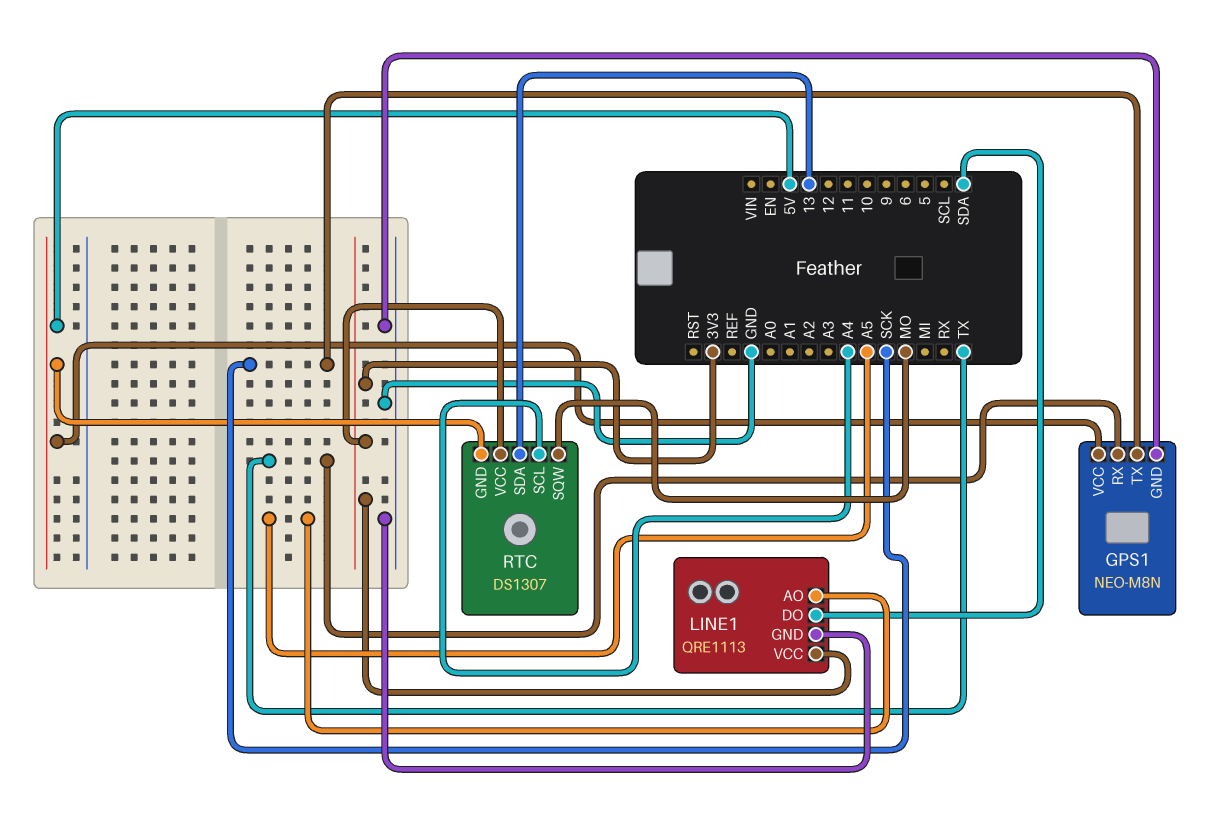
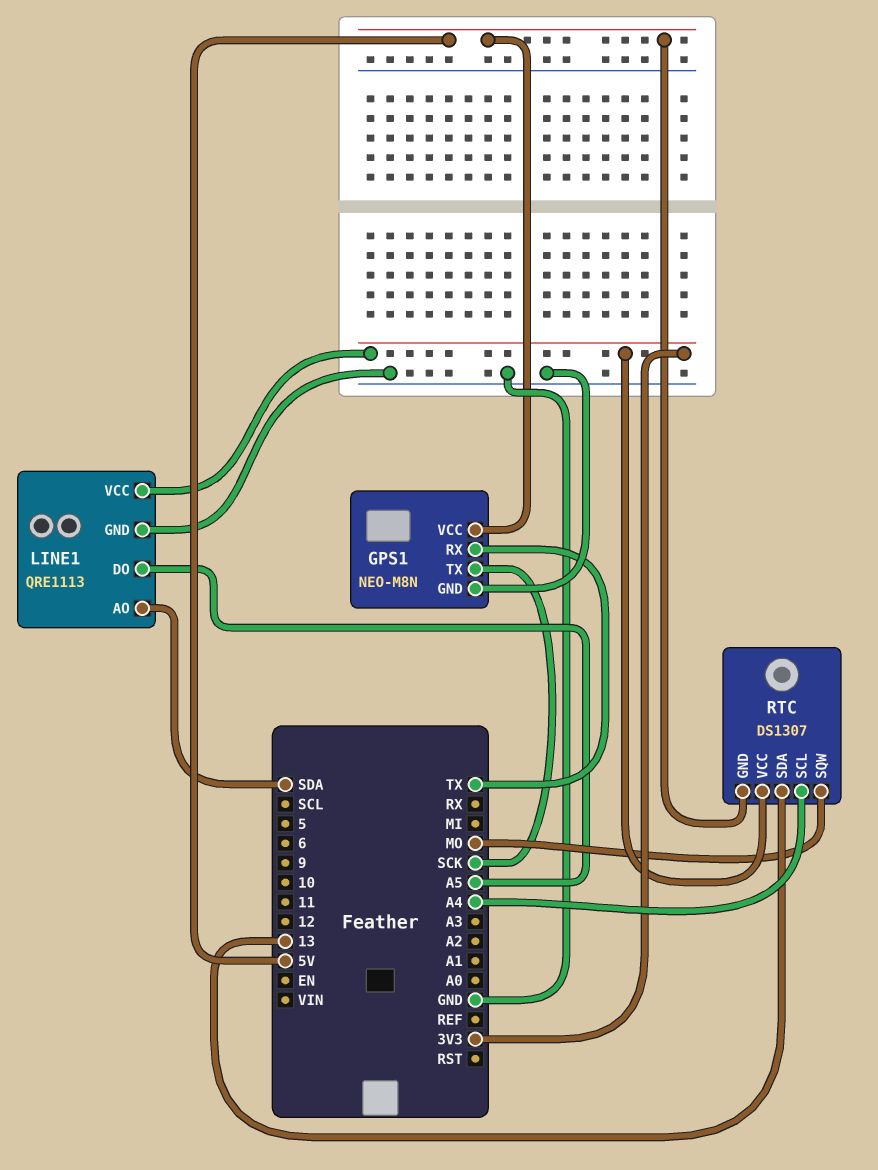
LINE1 pin AO: A5 -> SDA
LINE1 pin DO: SDA -> A5

